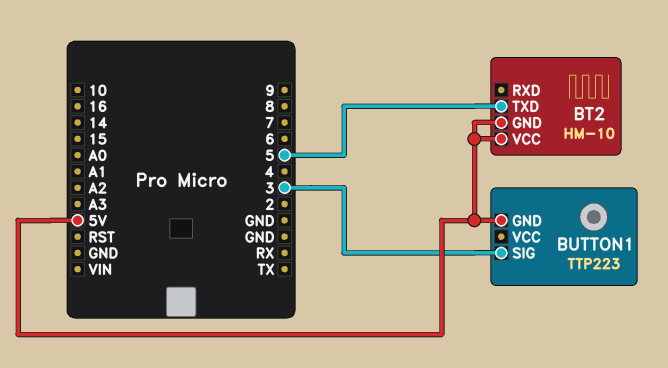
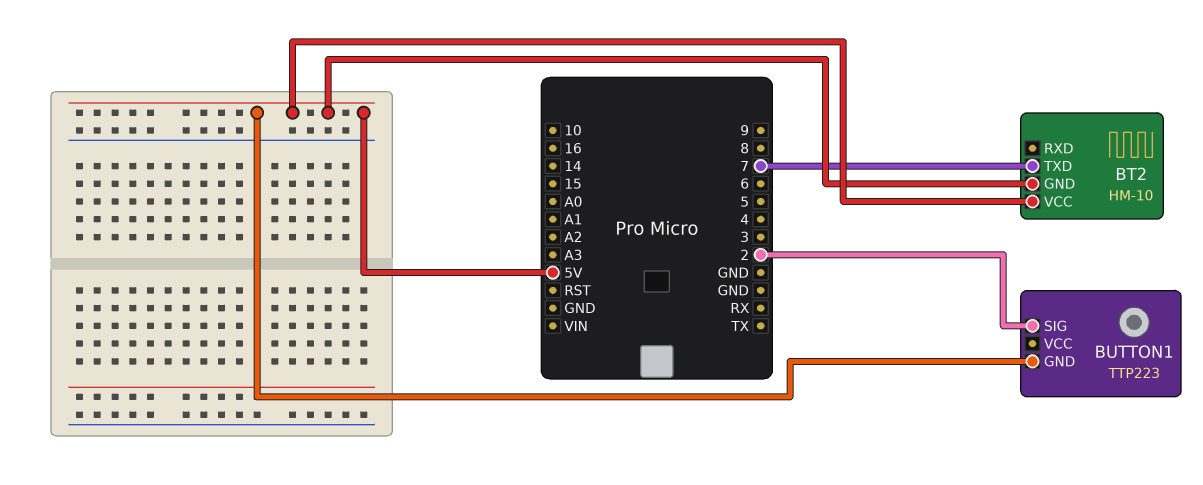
BT2 pin TXD: 5 -> 7
BUTTON1 pin SIG: 3 -> 2

